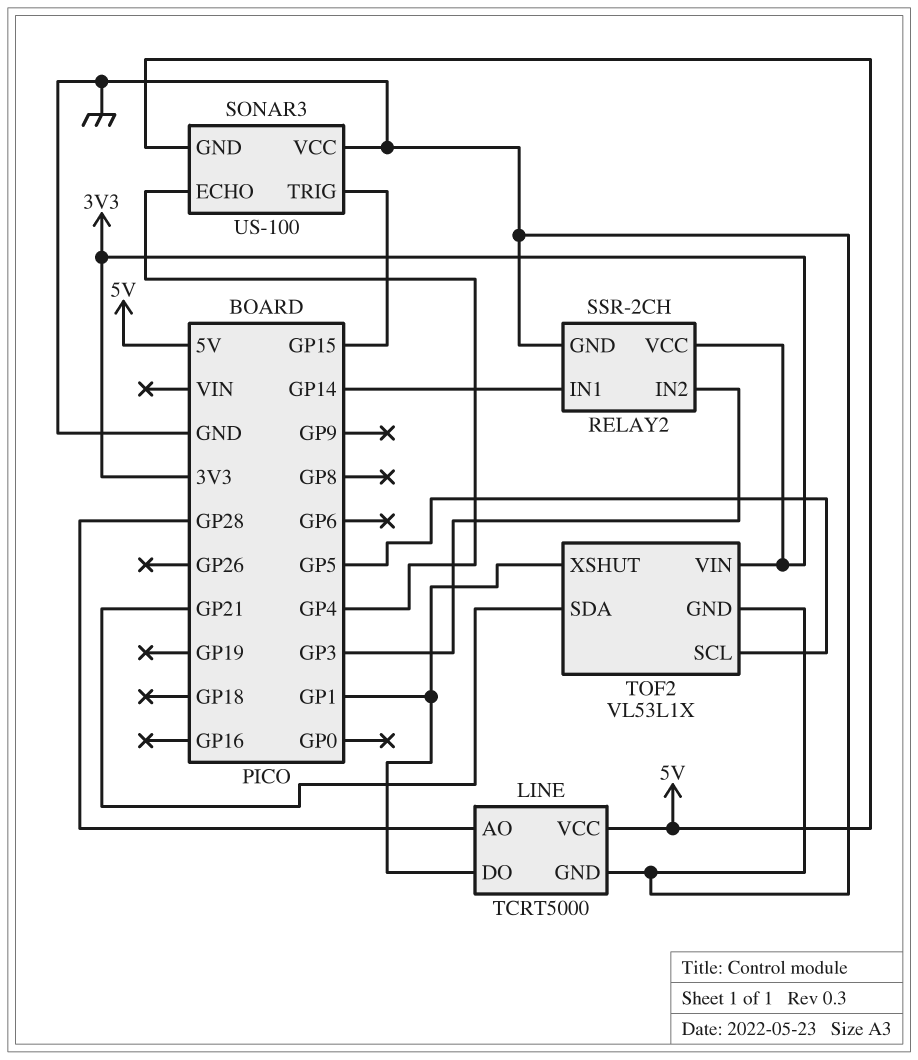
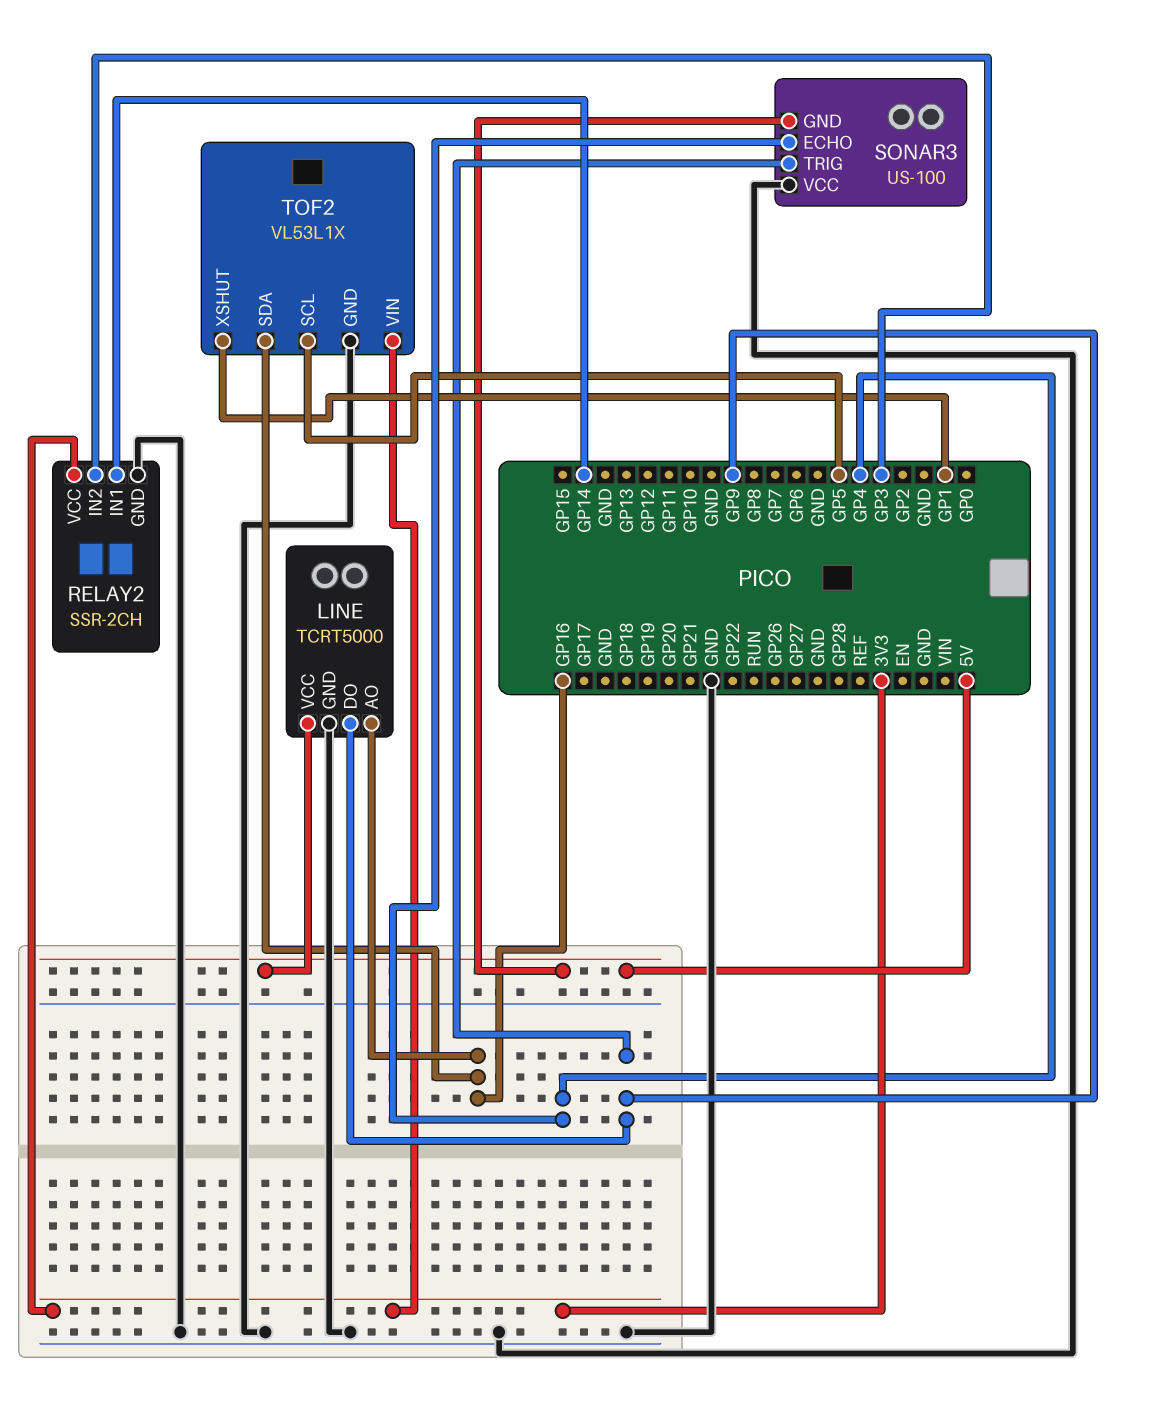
LINE pin AO: GP28 -> GP16
LINE pin DO: GP1 -> GP9
SONAR3 pin TRIG: GP15 -> GP9
TOF2 pin SDA: GP21 -> GP16

